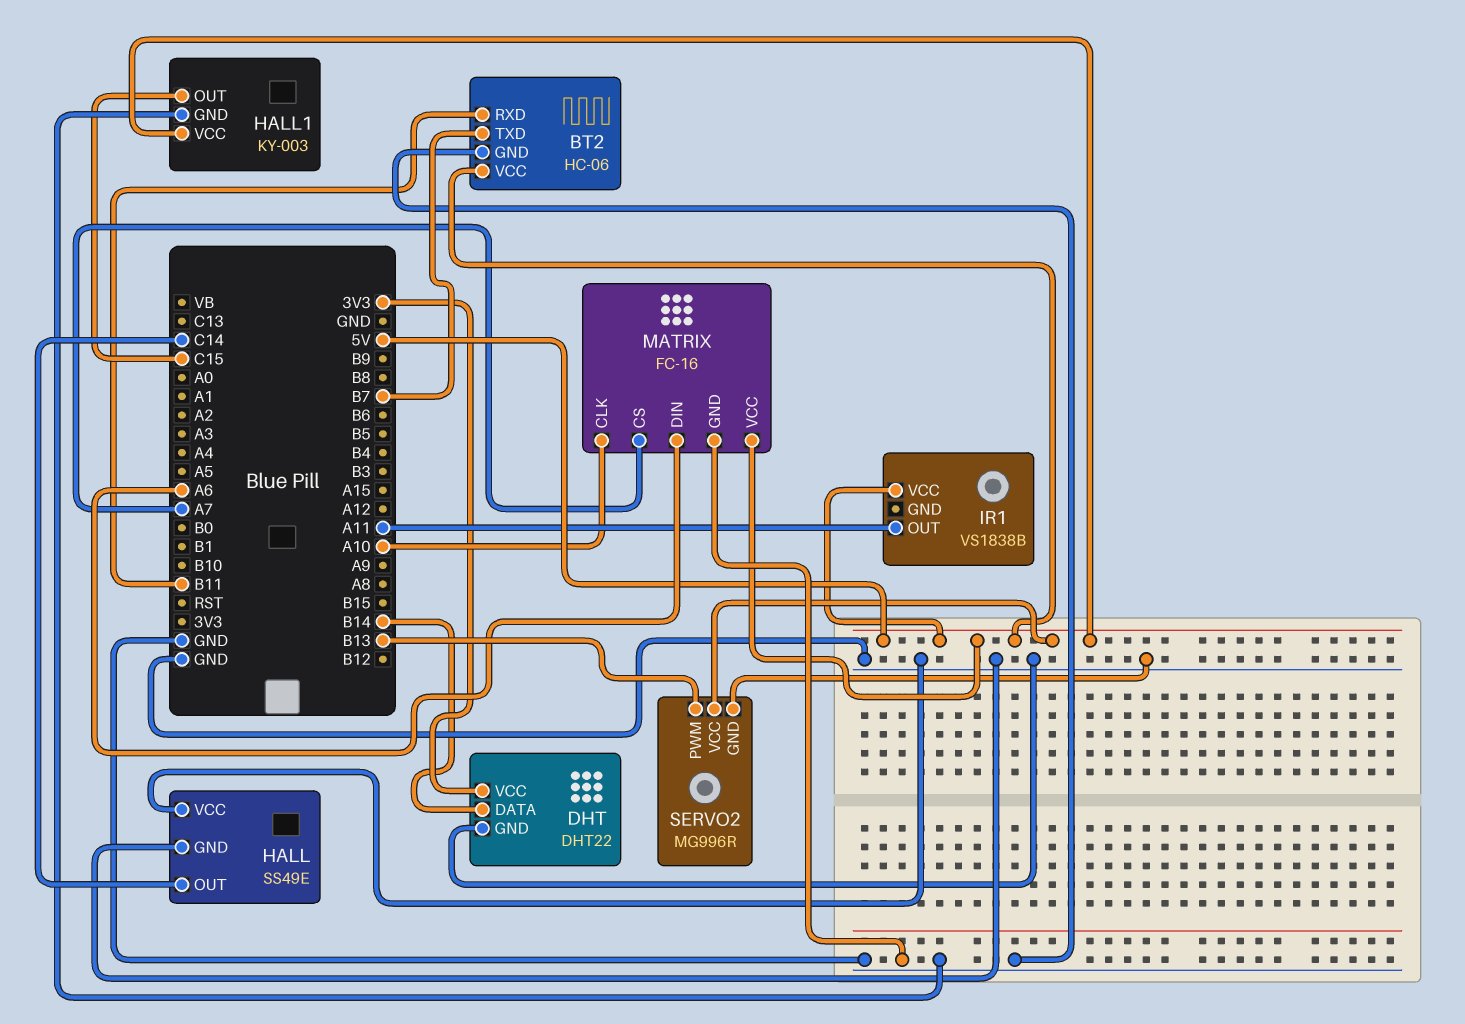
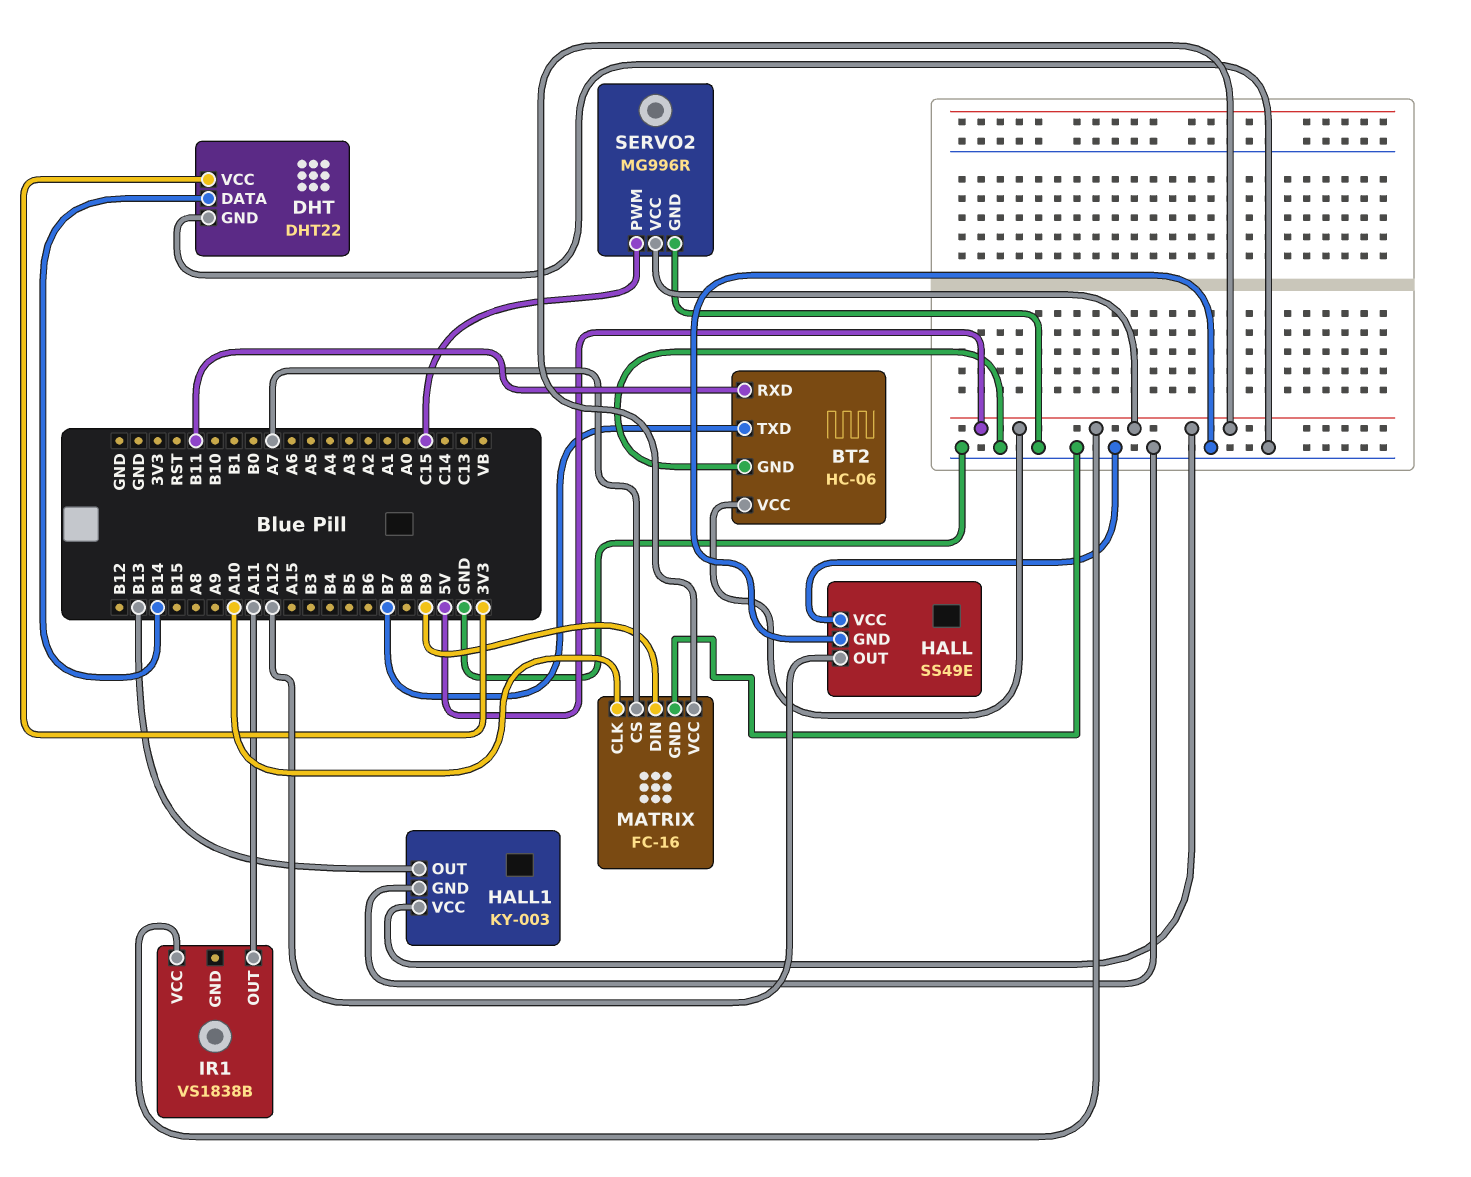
HALL pin OUT: C14 -> A12
HALL1 pin OUT: C15 -> B13
MATRIX pin DIN: A6 -> B9
SERVO2 pin PWM: B13 -> C15

